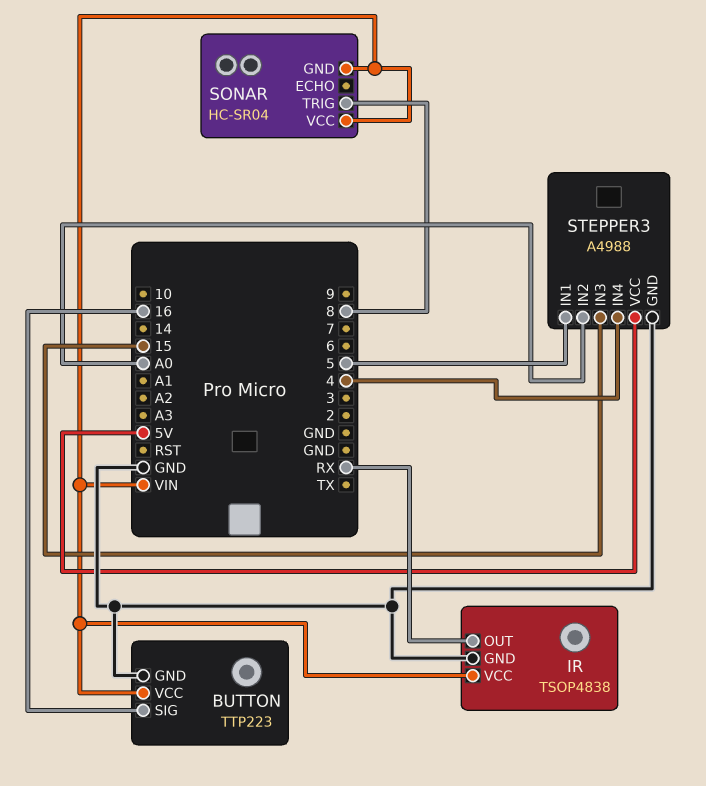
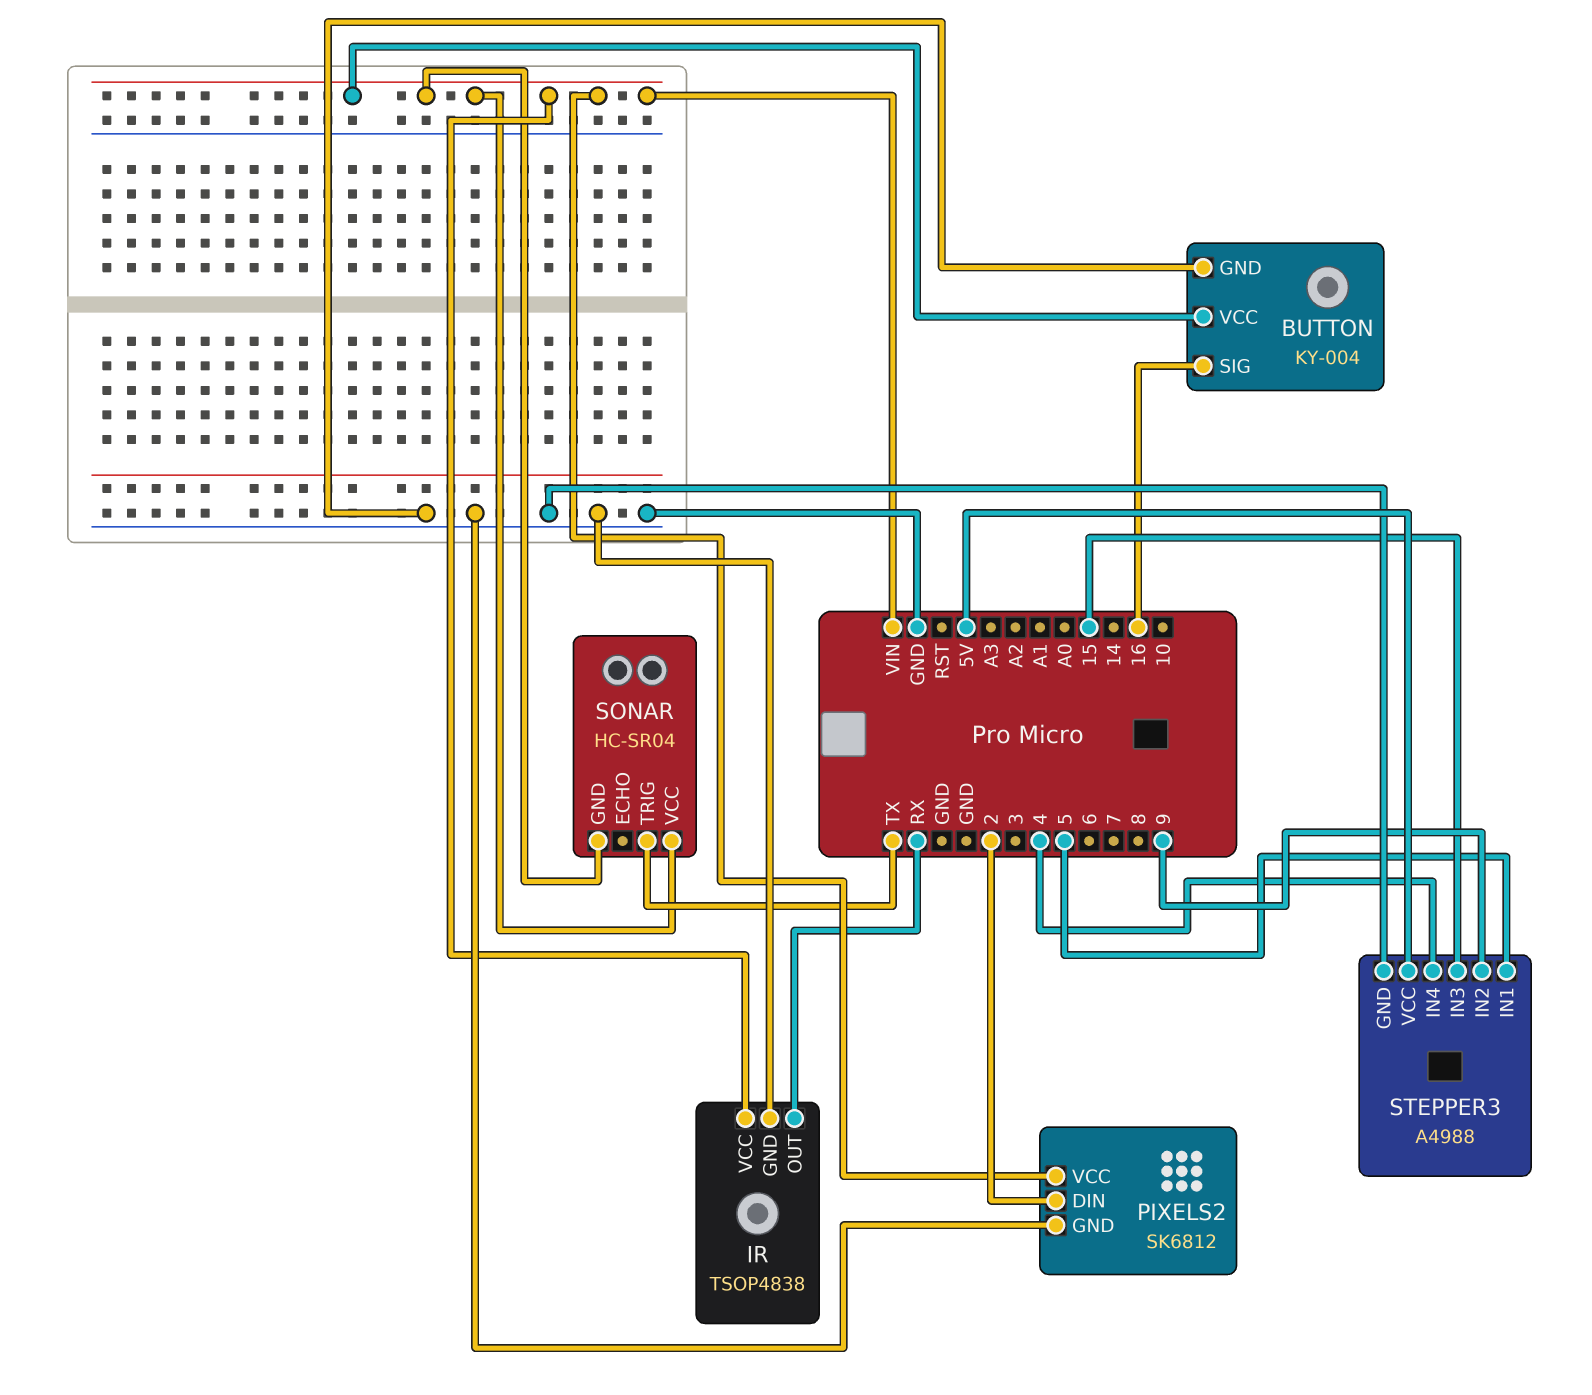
BUTTON: TTP223 -> KY-004
PIXELS2: none -> SK6812
PIXELS2 pin DIN: none -> 2
PIXELS2 pin GND: none -> GND
PIXELS2 pin VCC: none -> VIN
SONAR pin TRIG: 8 -> TX
STEPPER3 pin IN2: A0 -> 9

